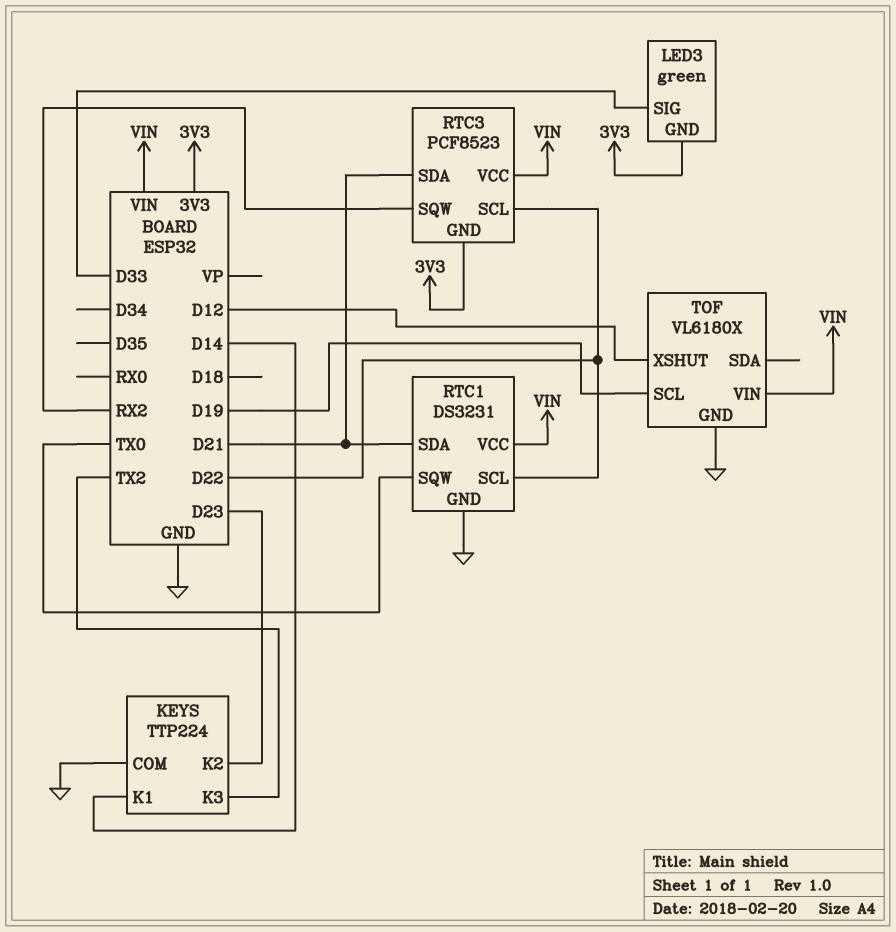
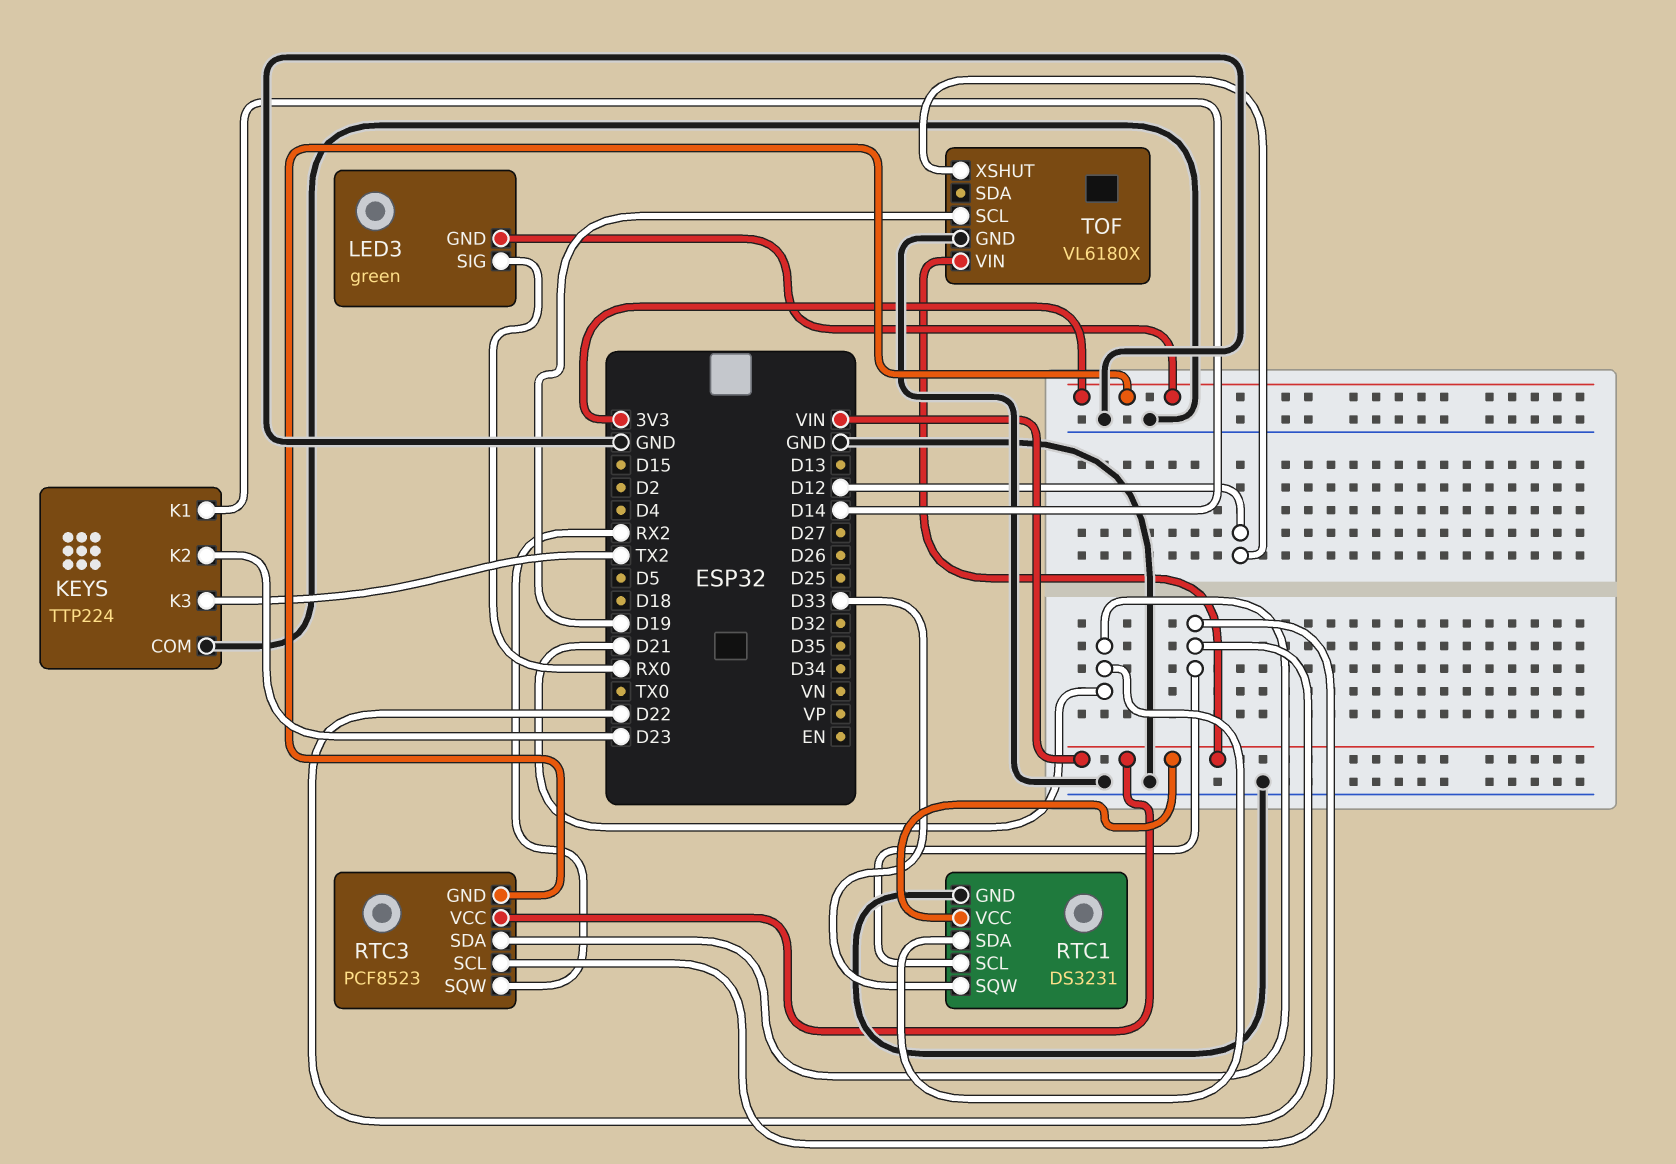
LED3 pin SIG: D33 -> RX0
RTC1 pin SQW: TX0 -> D33

